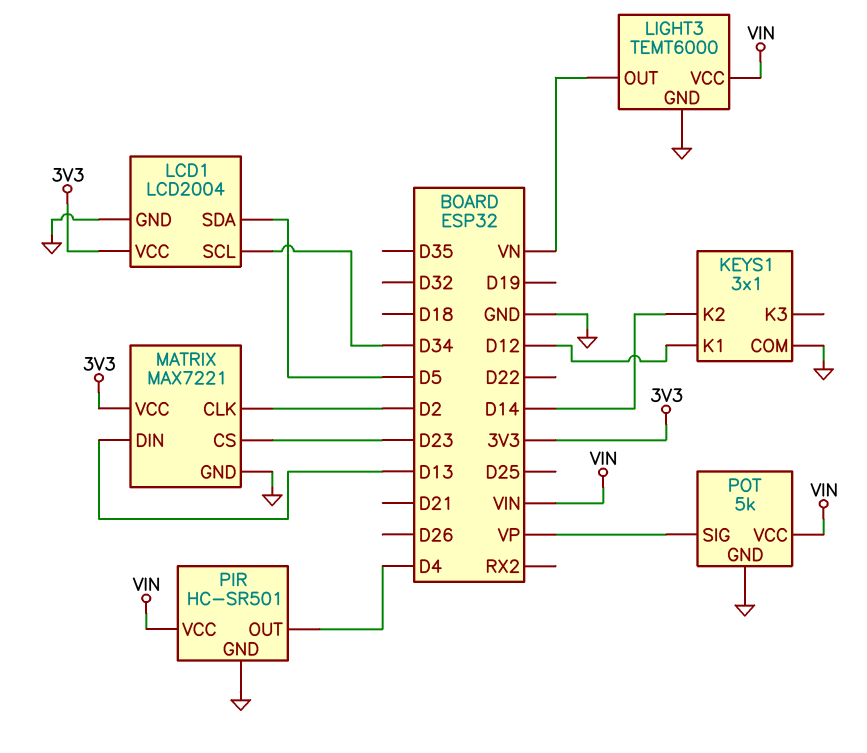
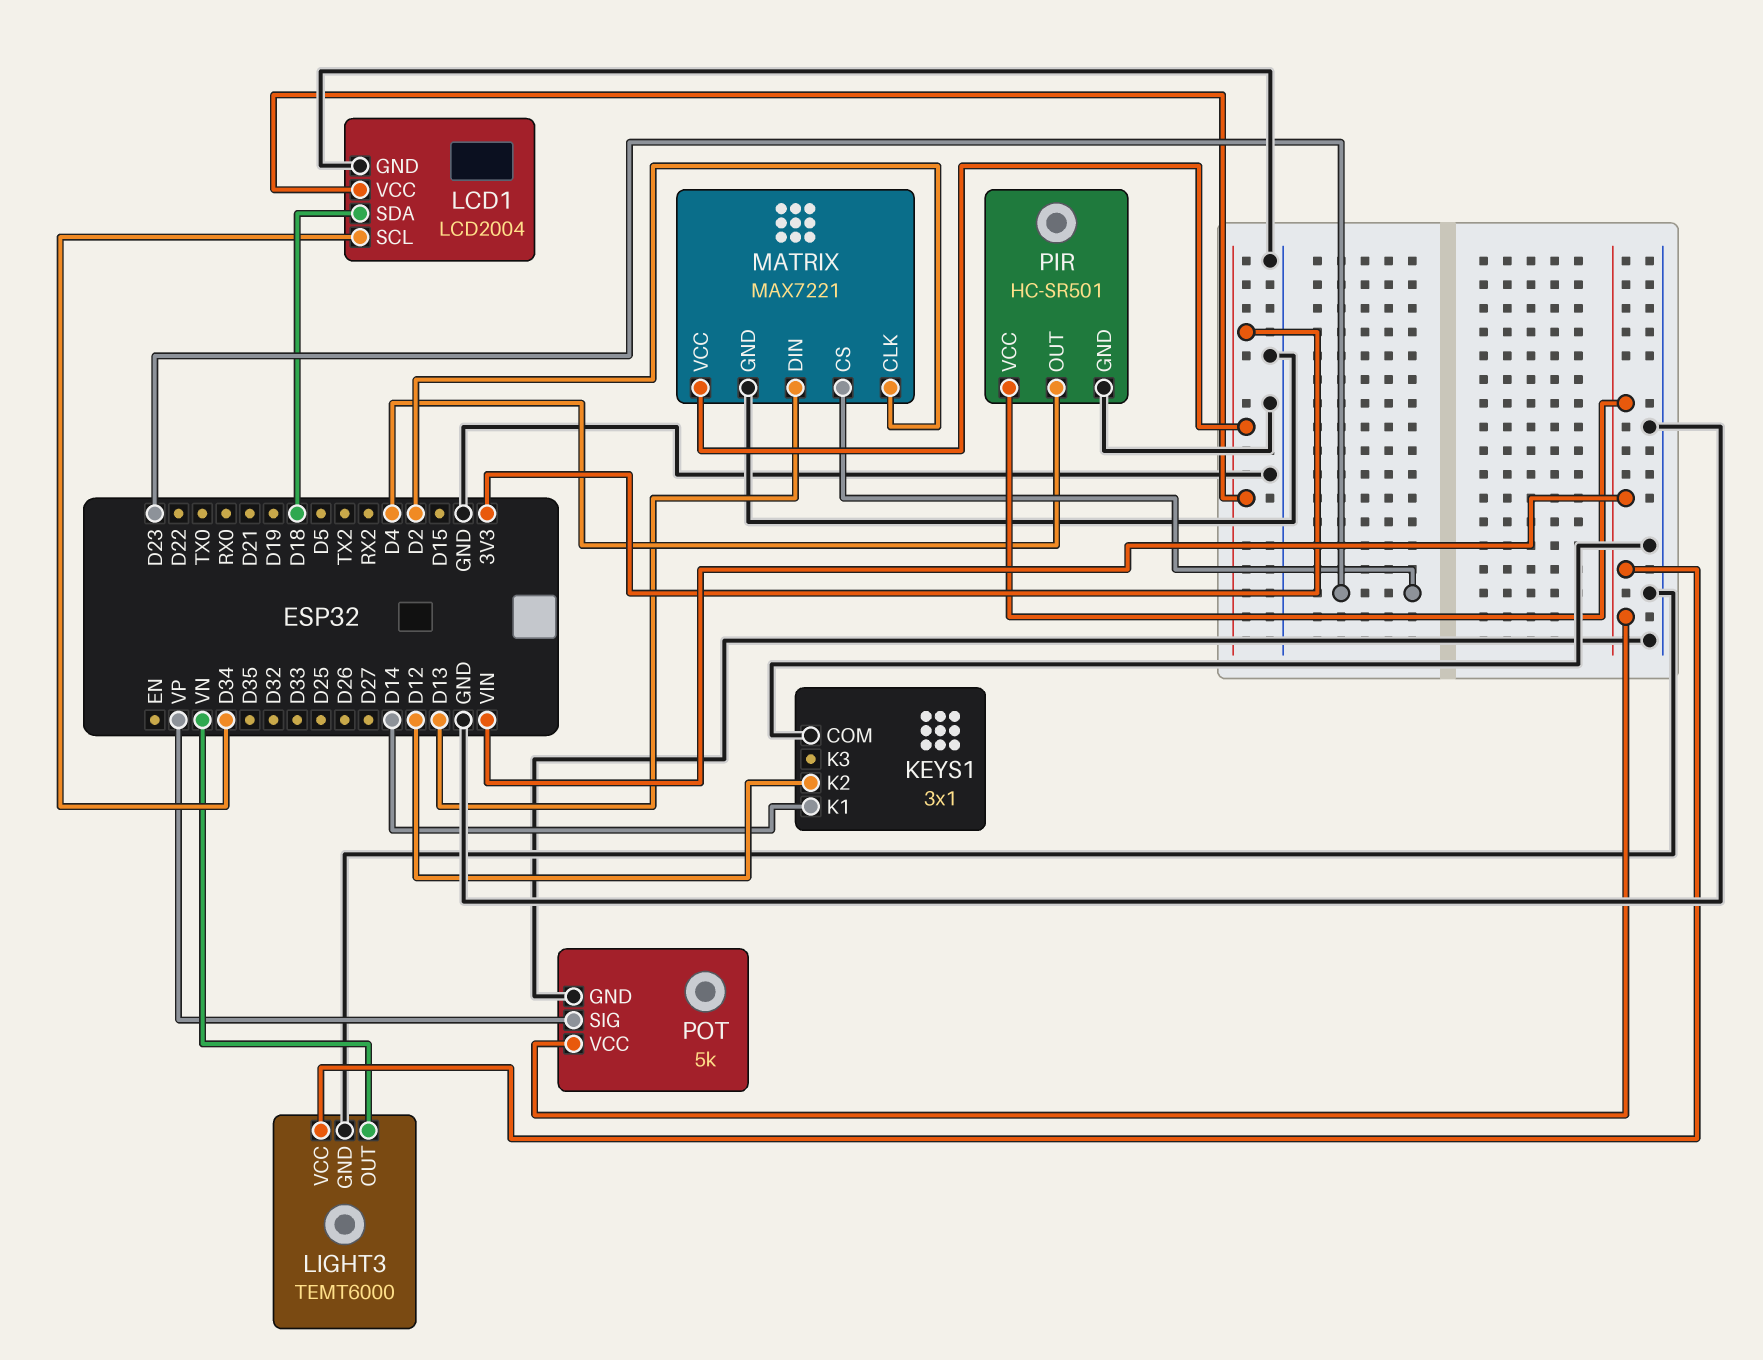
KEYS1 pin K1: D12 -> D14
KEYS1 pin K2: D14 -> D12
LCD1 pin SDA: D5 -> D18

